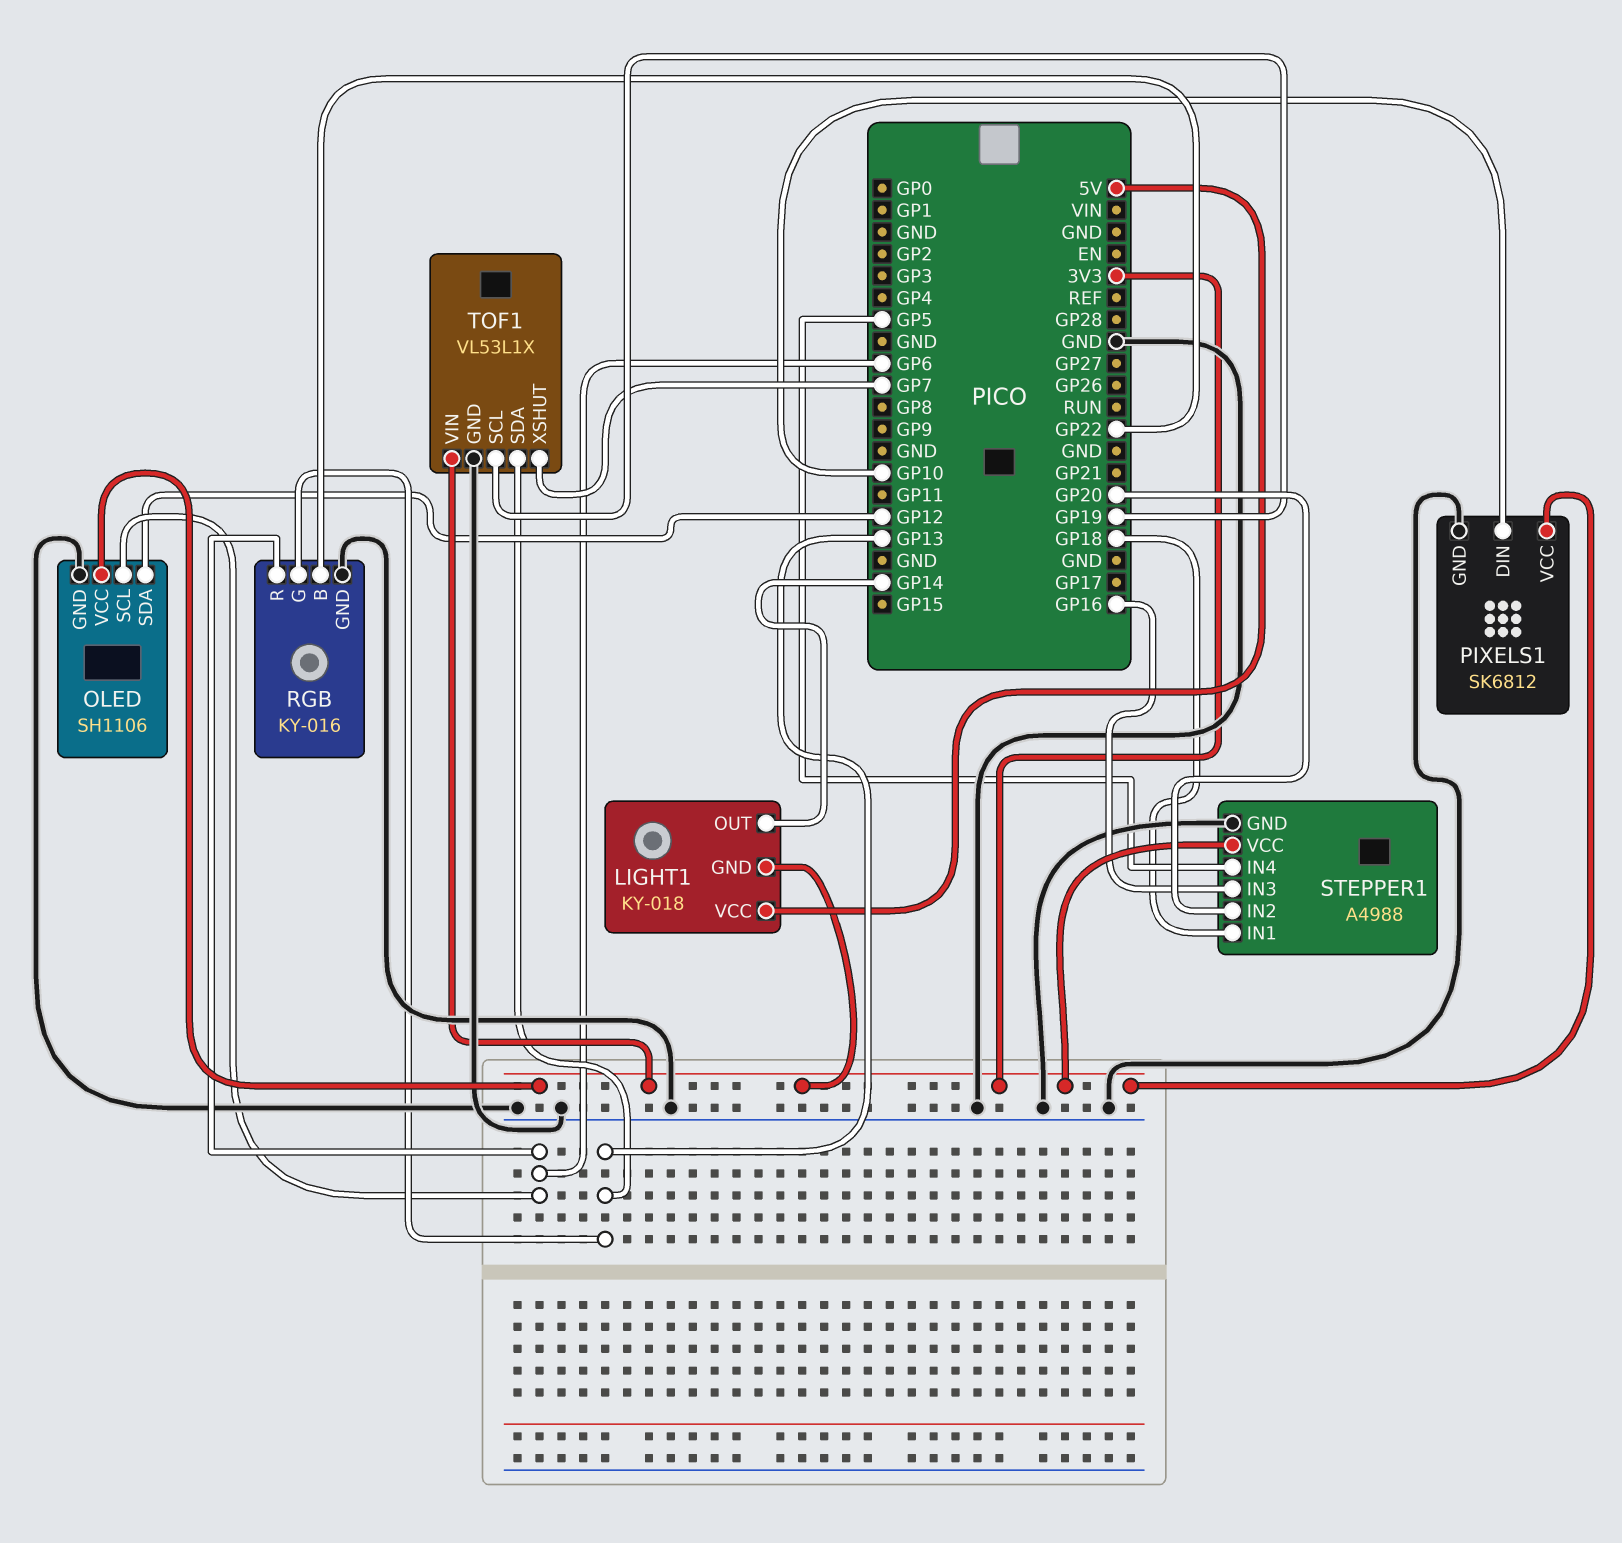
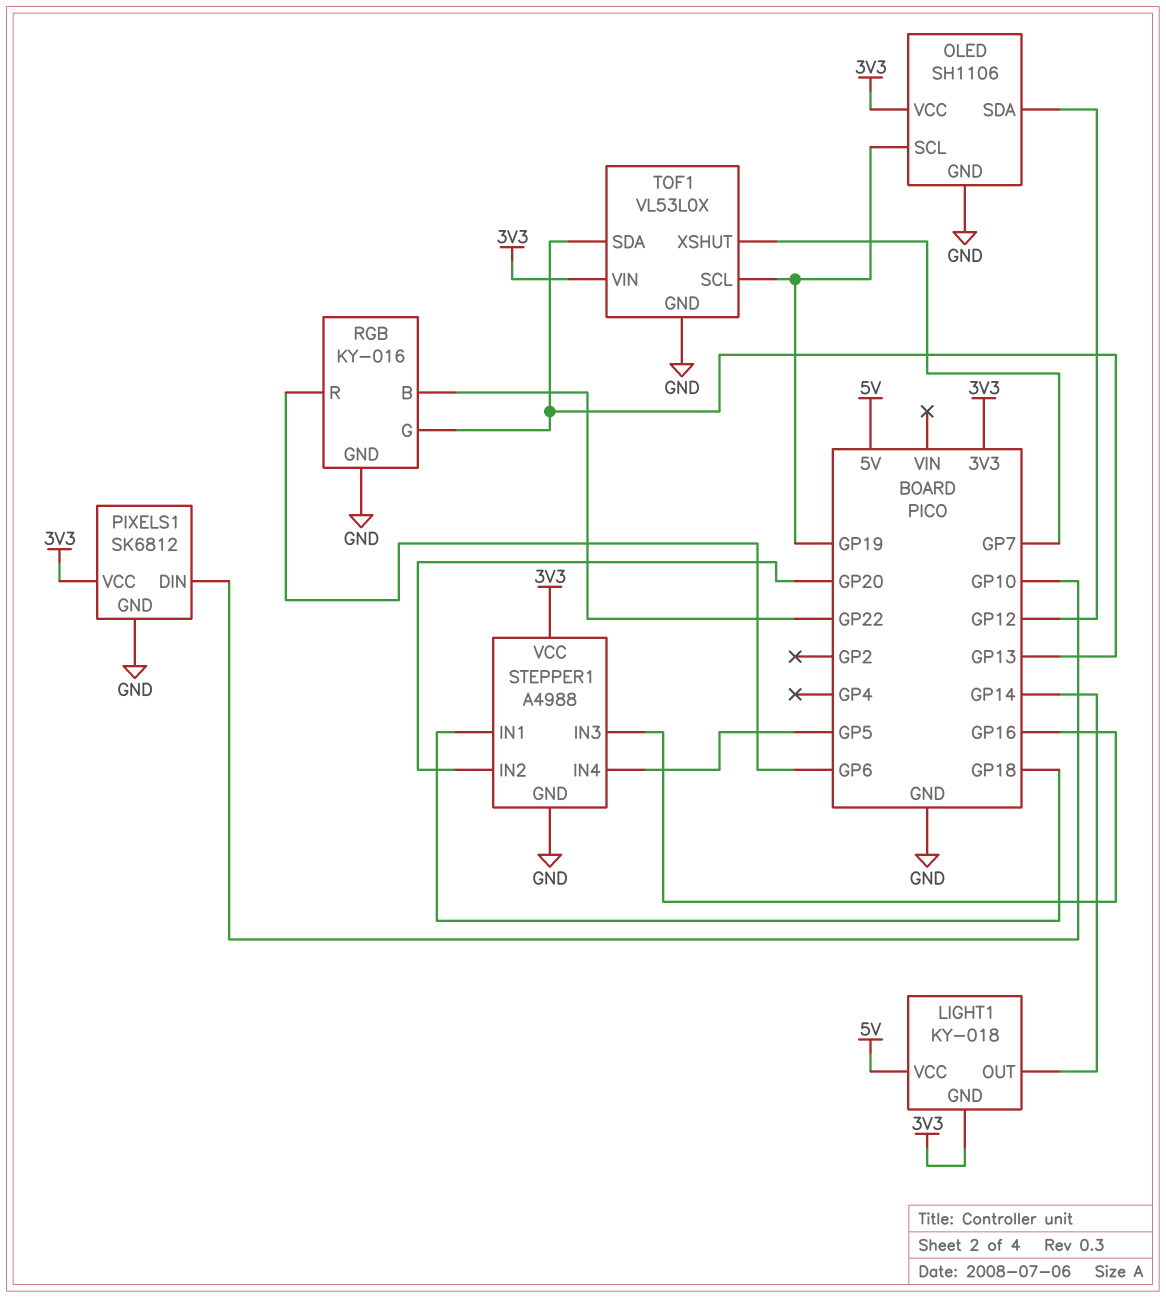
OLED pin SCL: GP6 -> GP19
TOF1: VL53L1X -> VL53L0X

